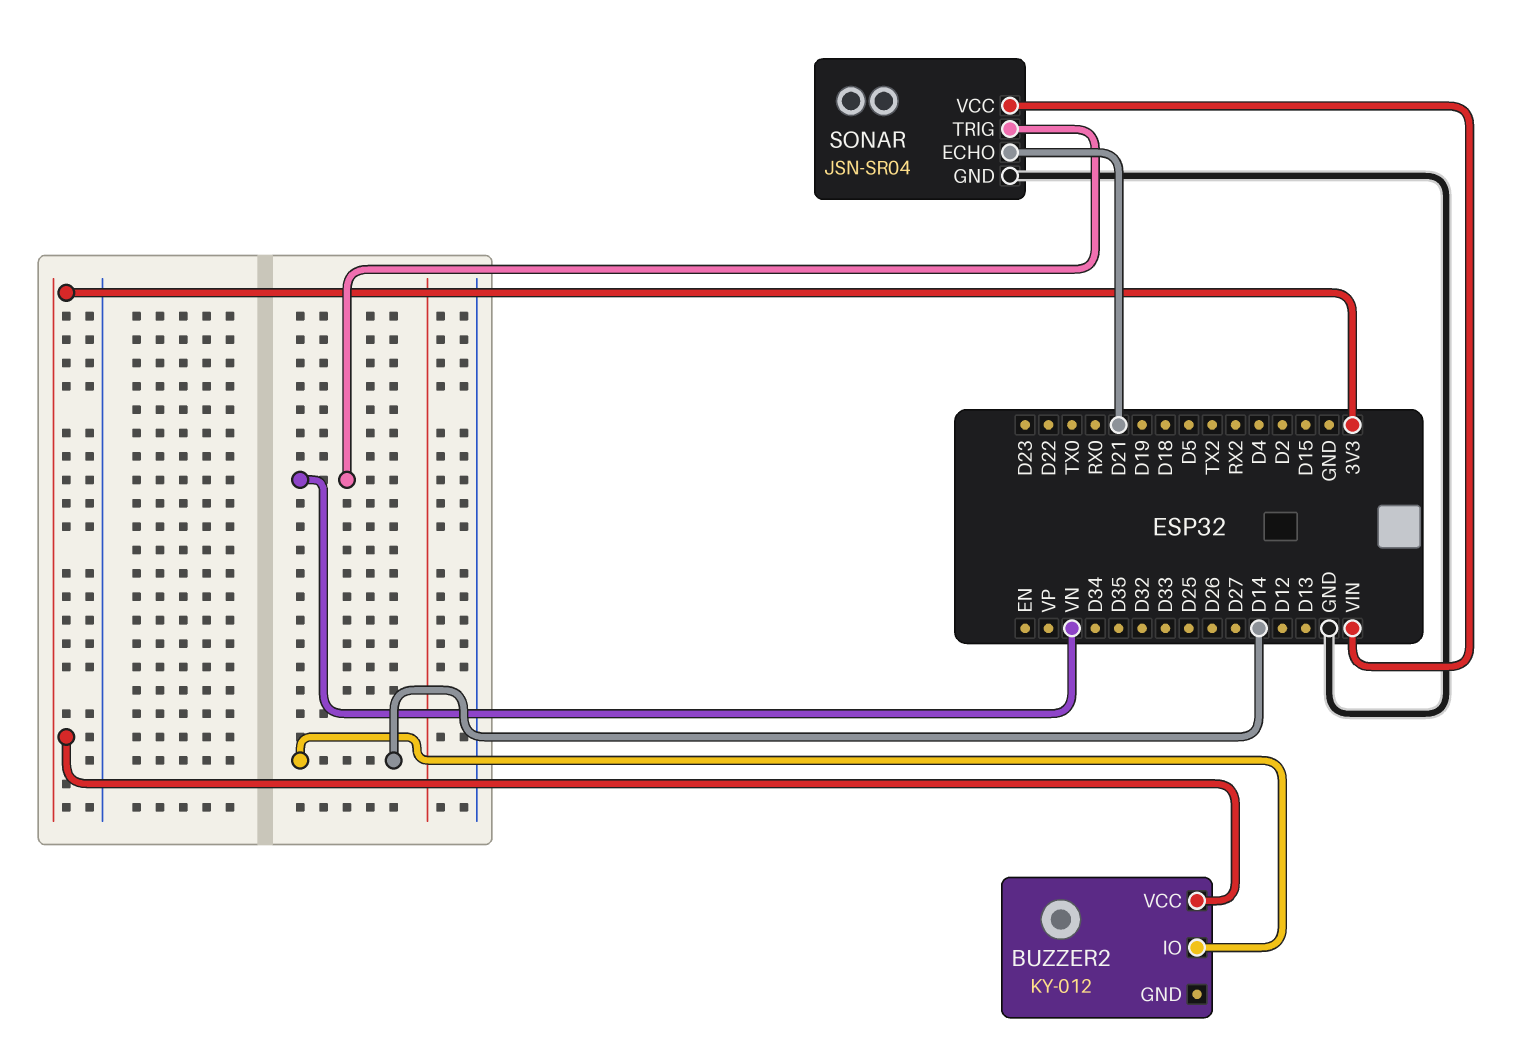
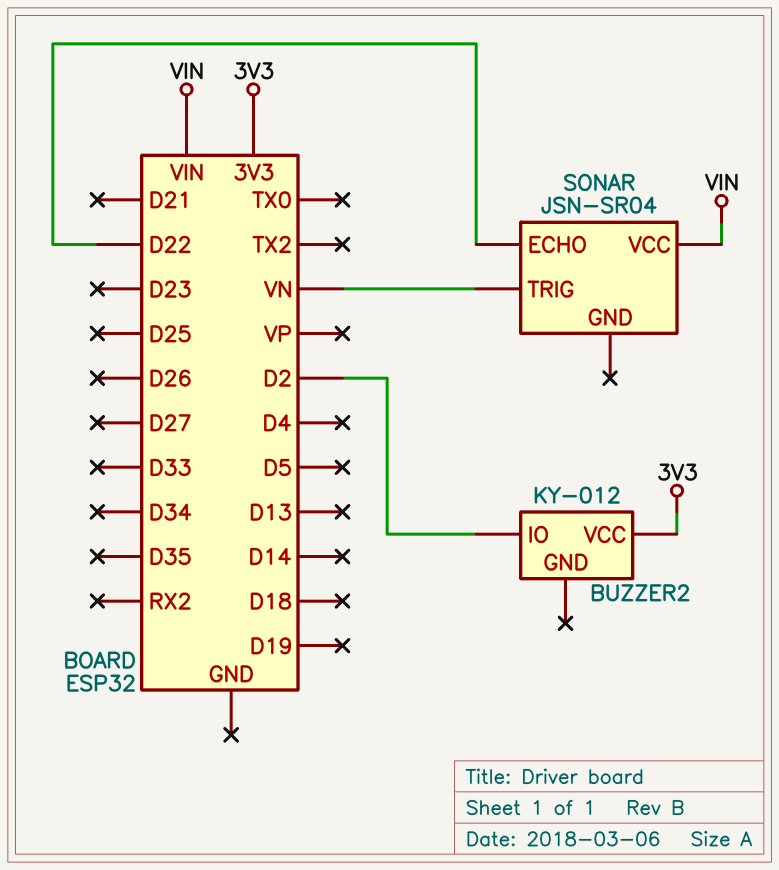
BUZZER2 pin IO: D14 -> D2
SONAR pin ECHO: D21 -> D22
SONAR pin GND: GND -> none

